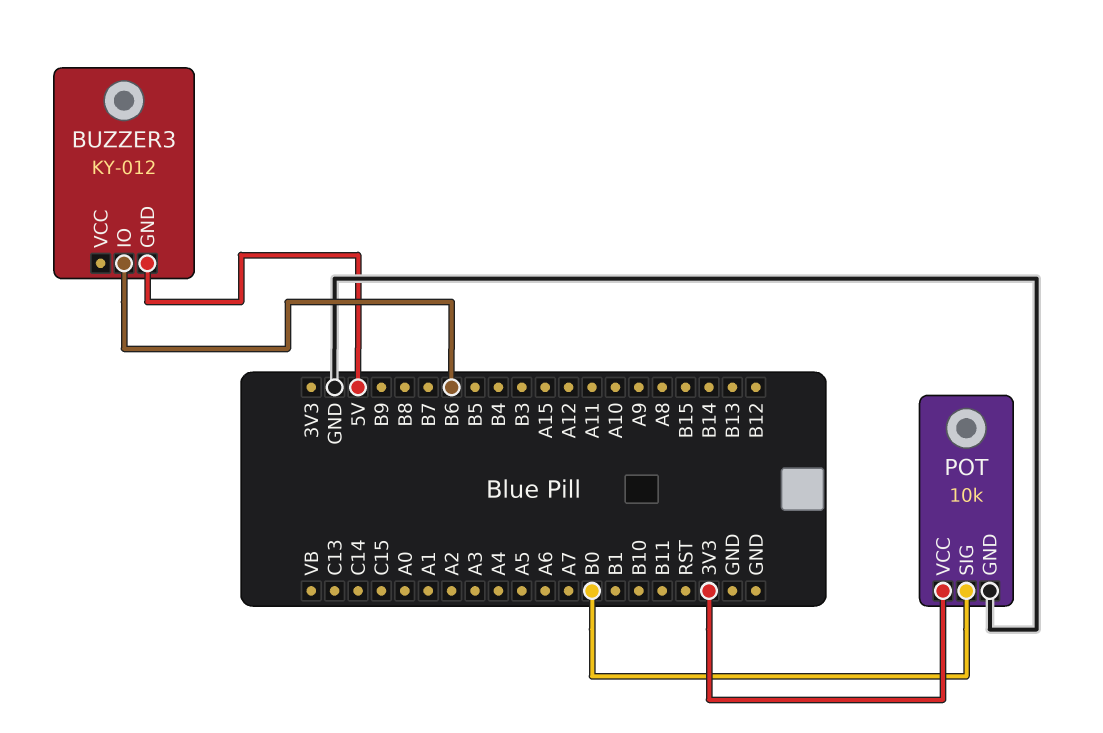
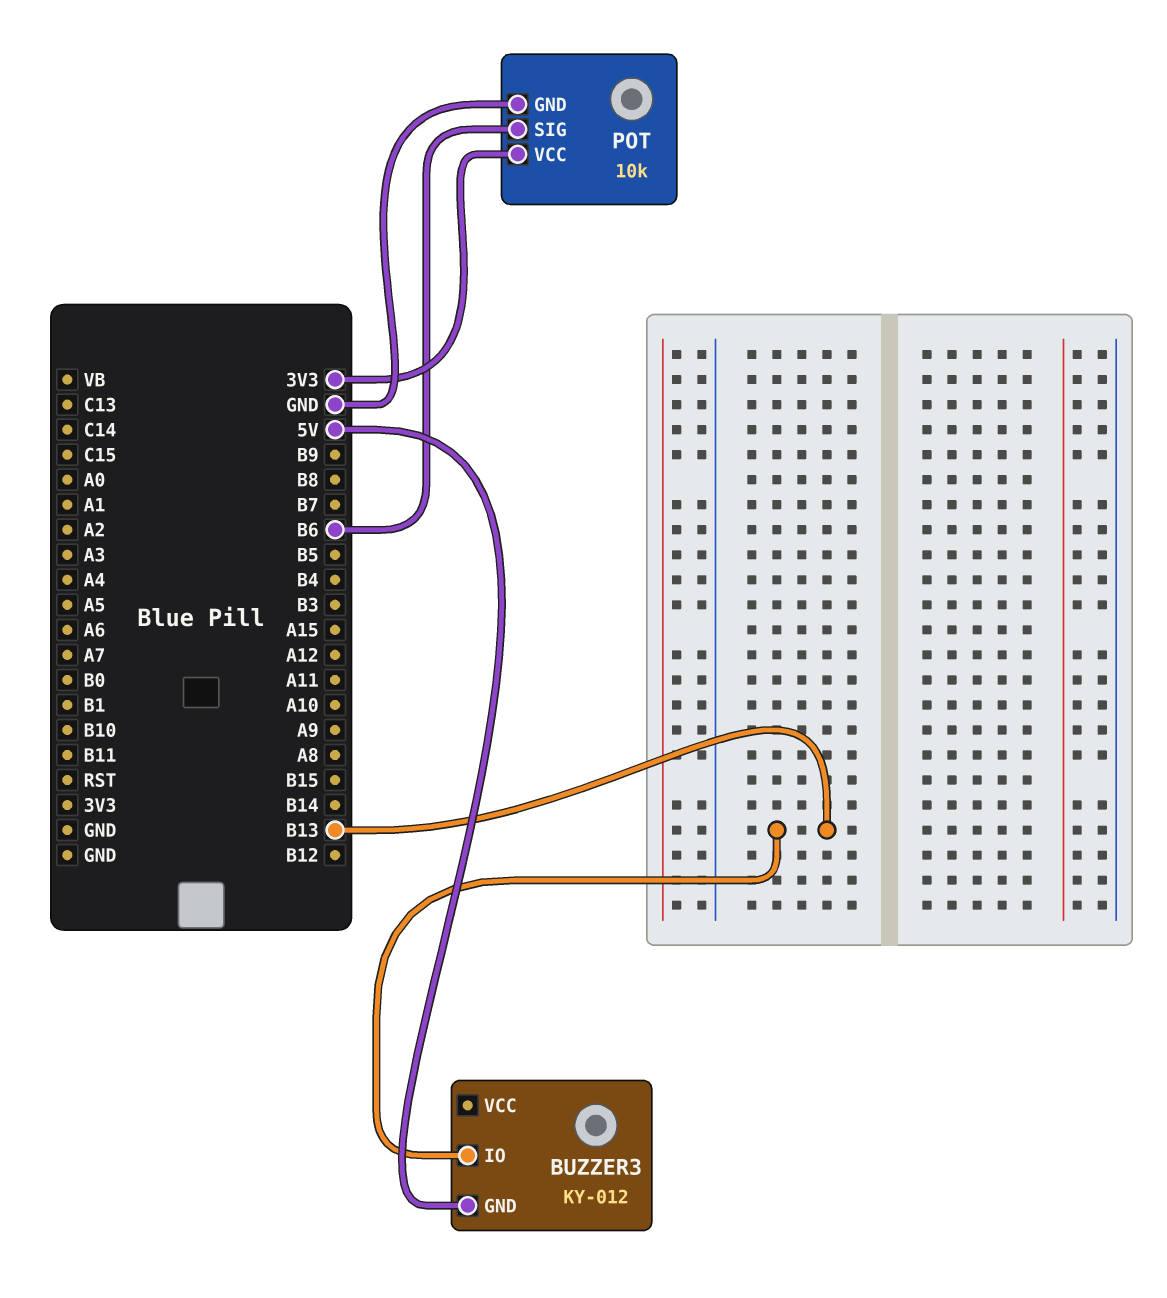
BUZZER3 pin IO: B6 -> B13
POT pin SIG: B0 -> B6

